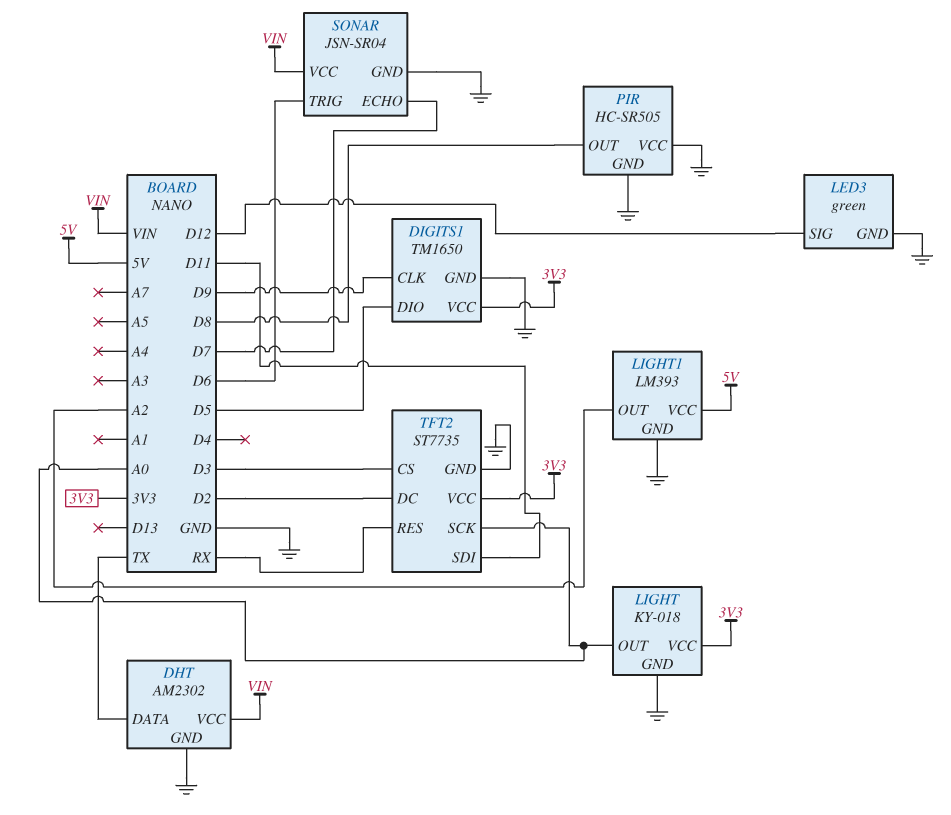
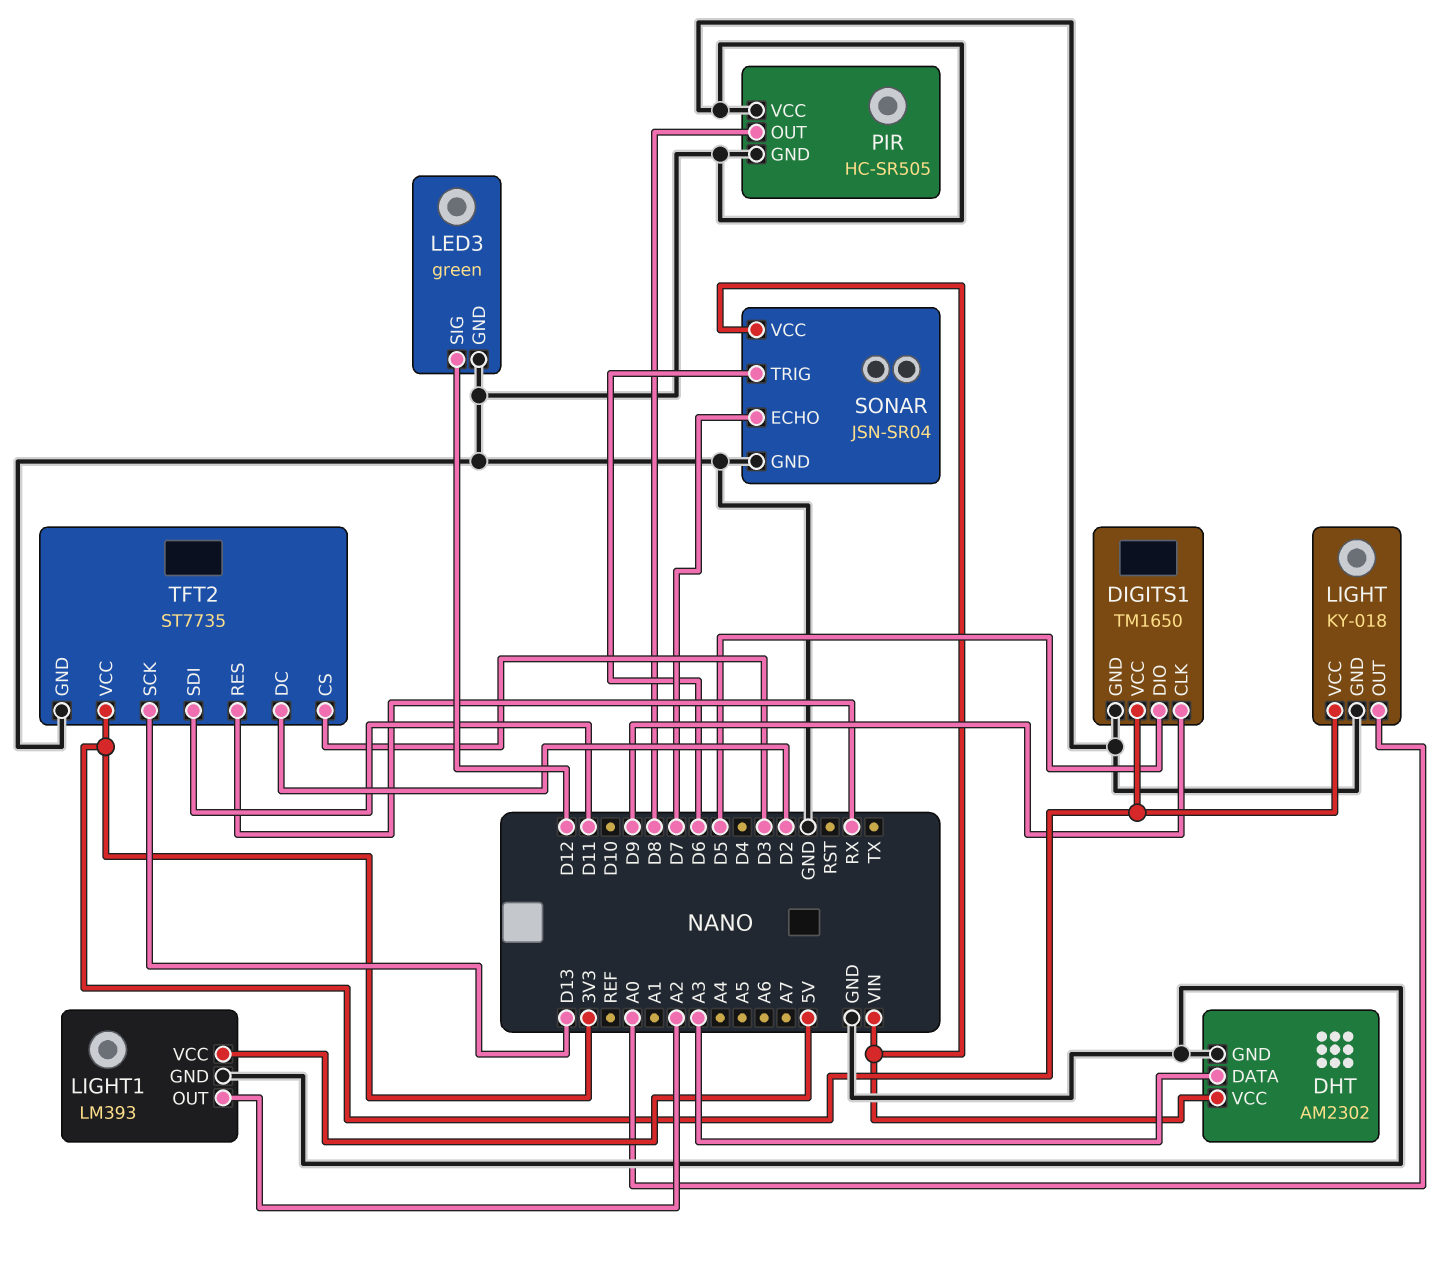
DHT pin DATA: TX -> A3
TFT2 pin SCK: A0 -> D13

